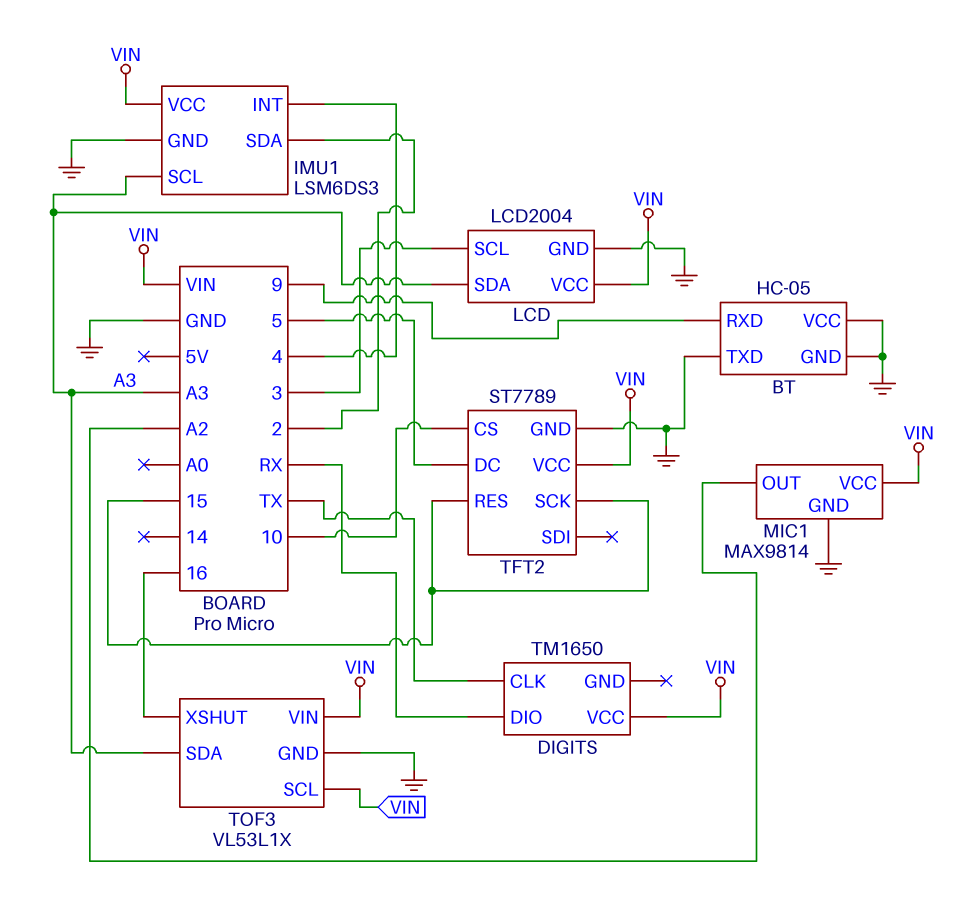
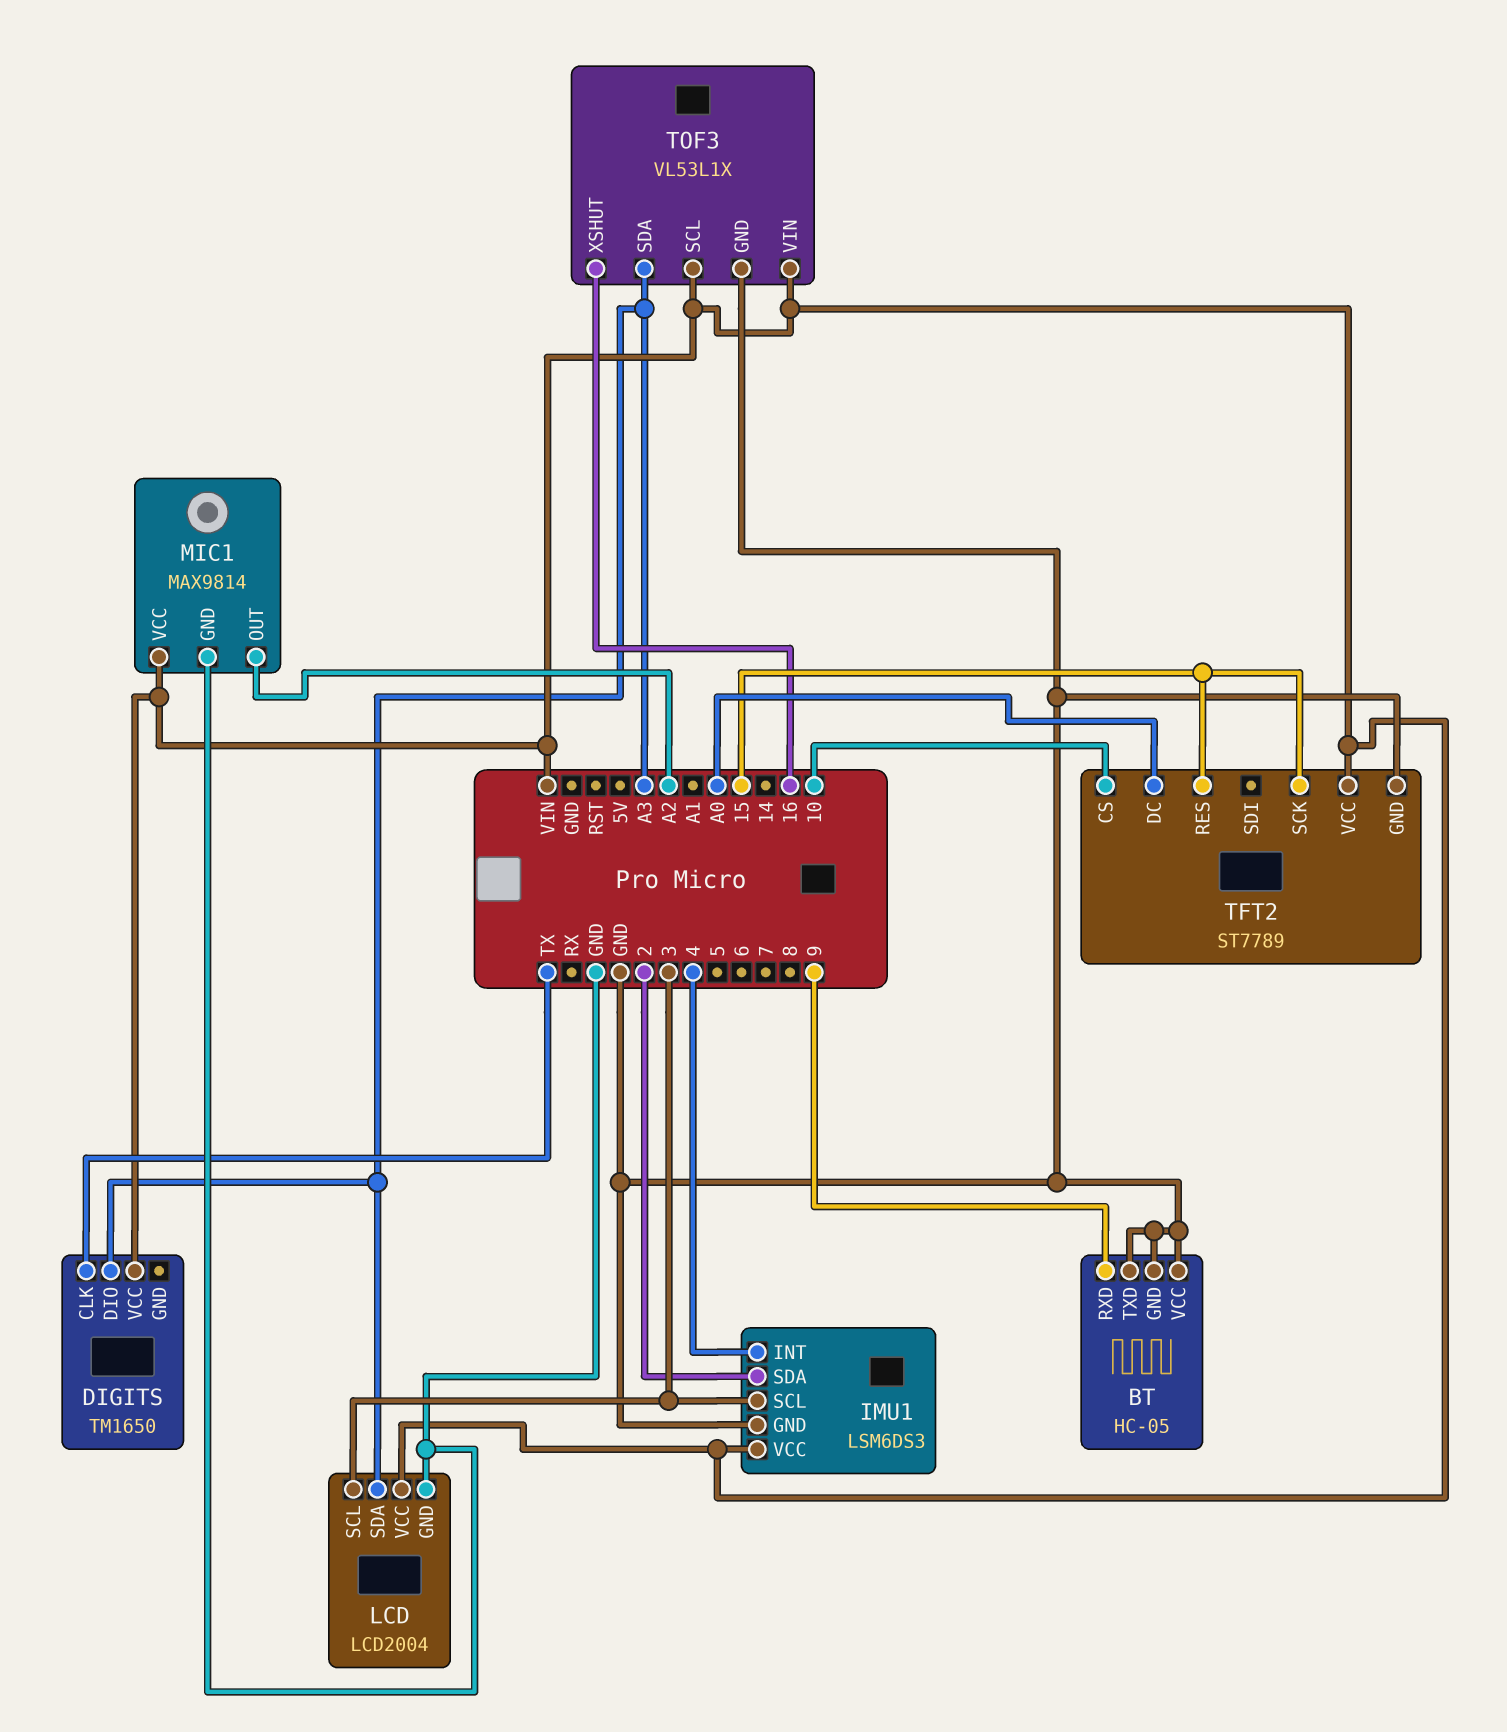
DIGITS pin DIO: RX -> A3
IMU1 pin SCL: A3 -> 3
TFT2 pin DC: 5 -> A0

